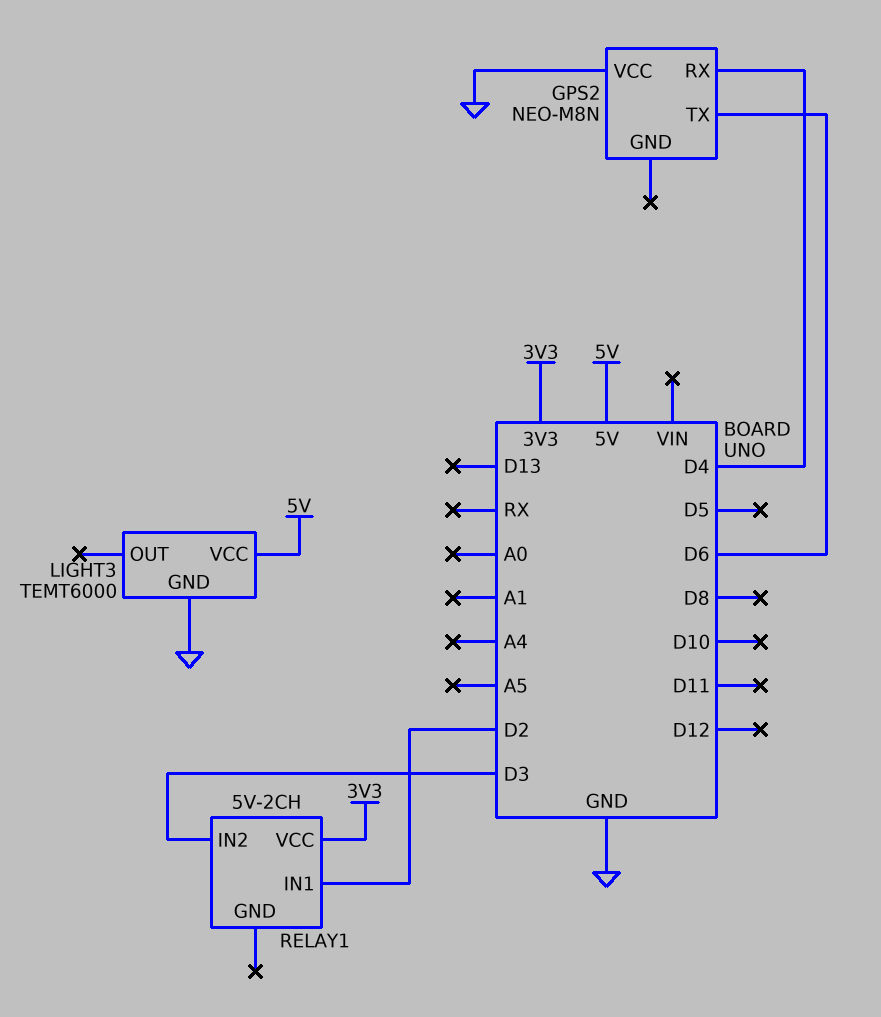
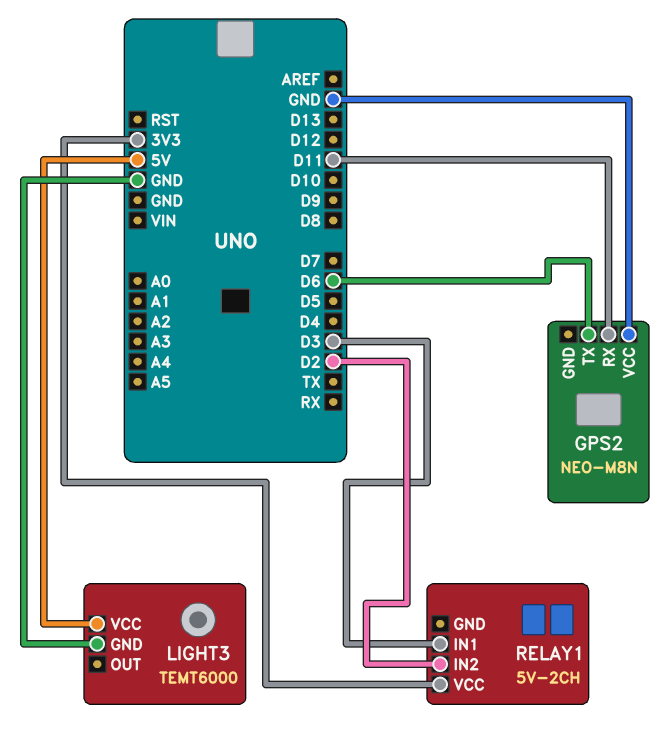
GPS2 pin RX: D4 -> D11
RELAY1 pin IN1: D2 -> D3
RELAY1 pin IN2: D3 -> D2

